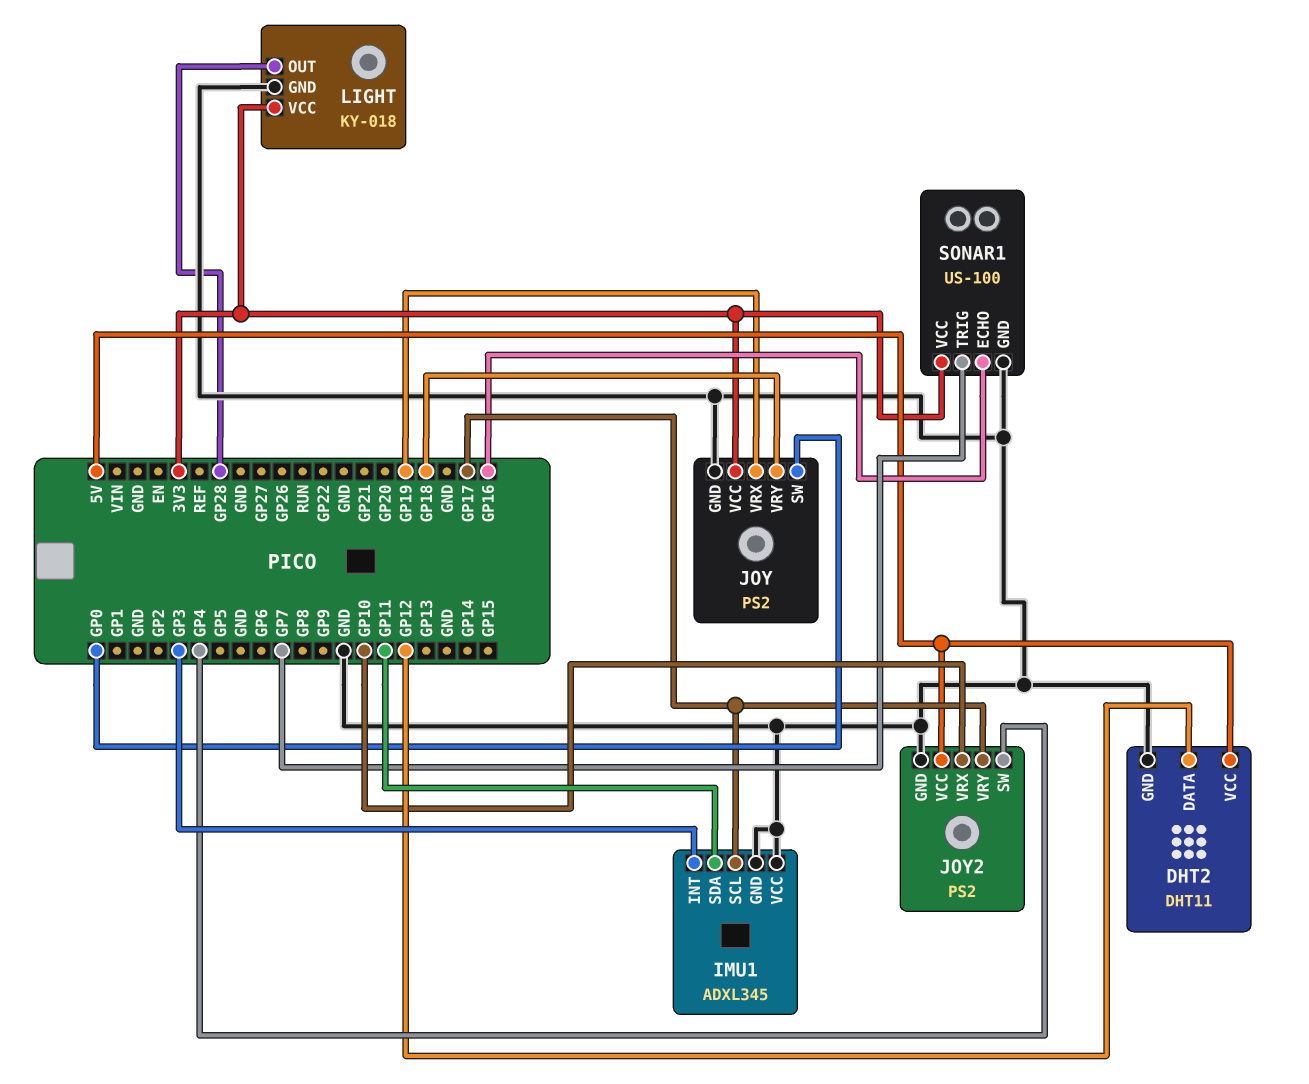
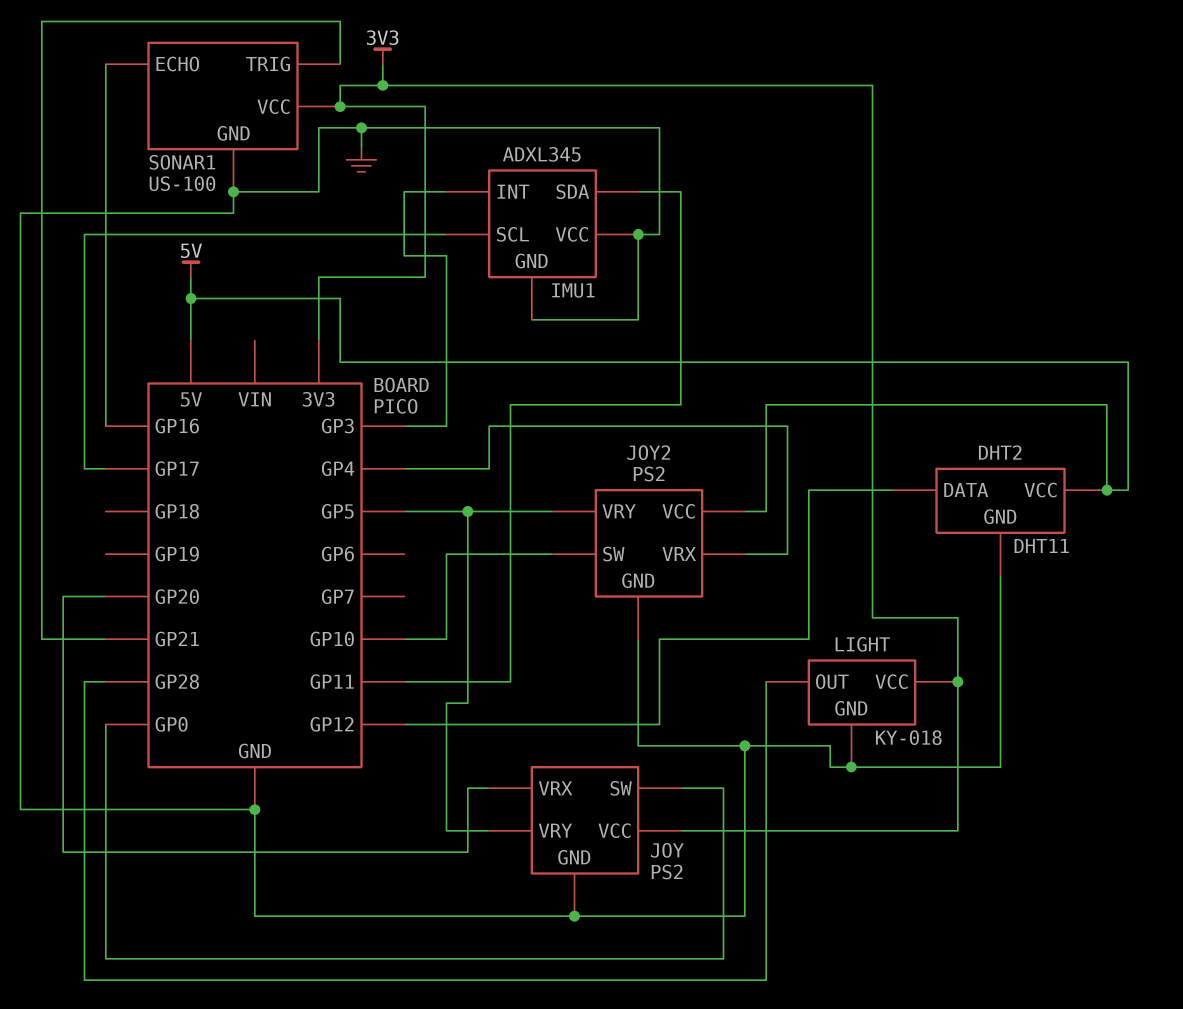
JOY pin VRX: GP19 -> GP20
JOY pin VRY: GP18 -> GP5
JOY2 pin SW: GP4 -> GP10
JOY2 pin VRX: GP10 -> GP4
JOY2 pin VRY: GP17 -> GP5
SONAR1 pin TRIG: GP7 -> GP21

